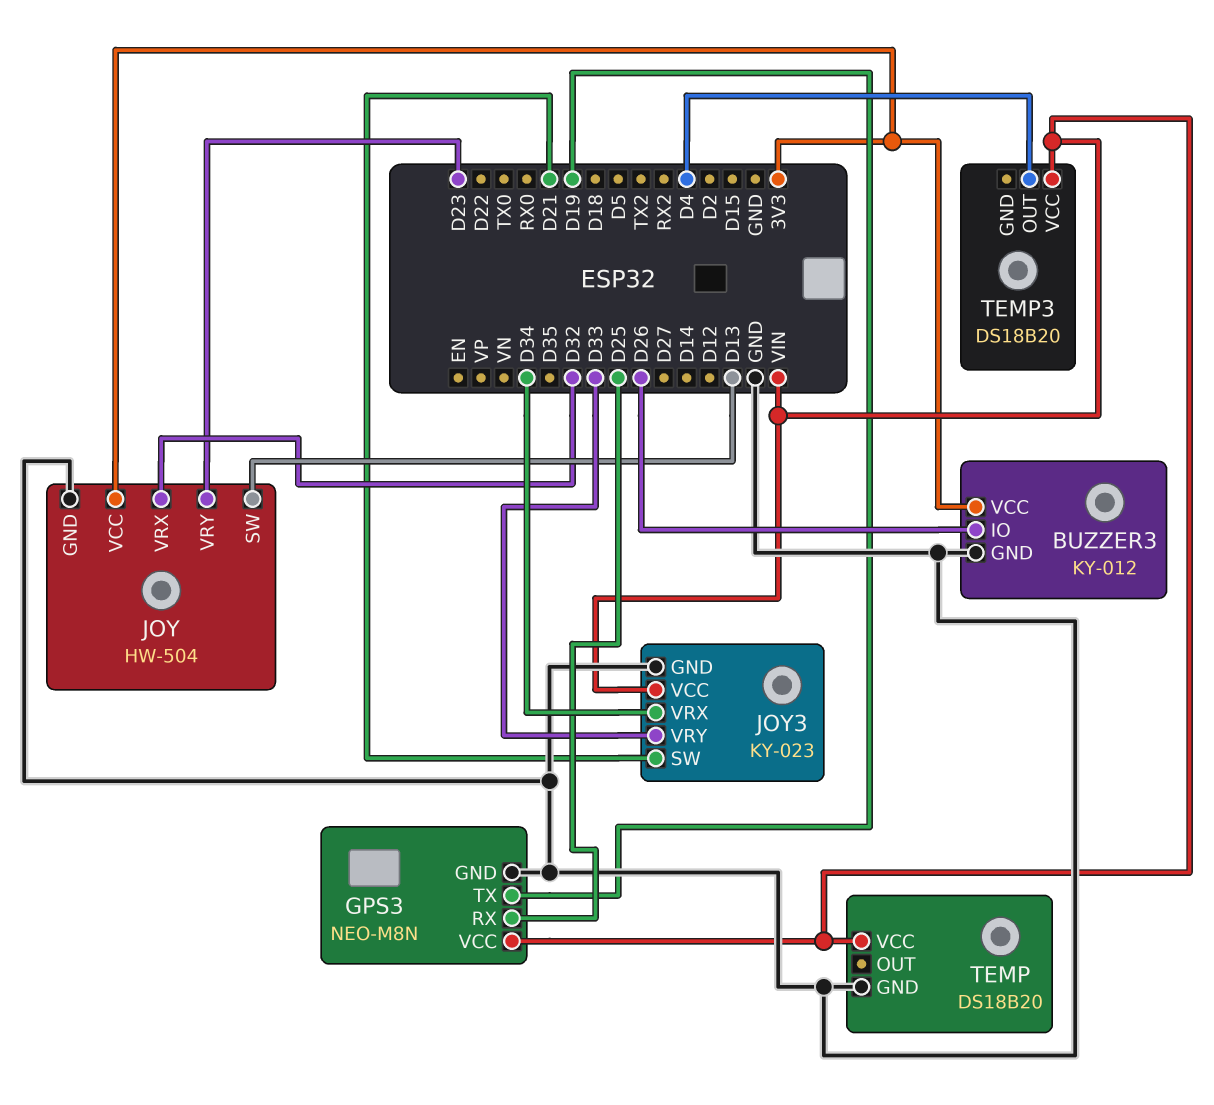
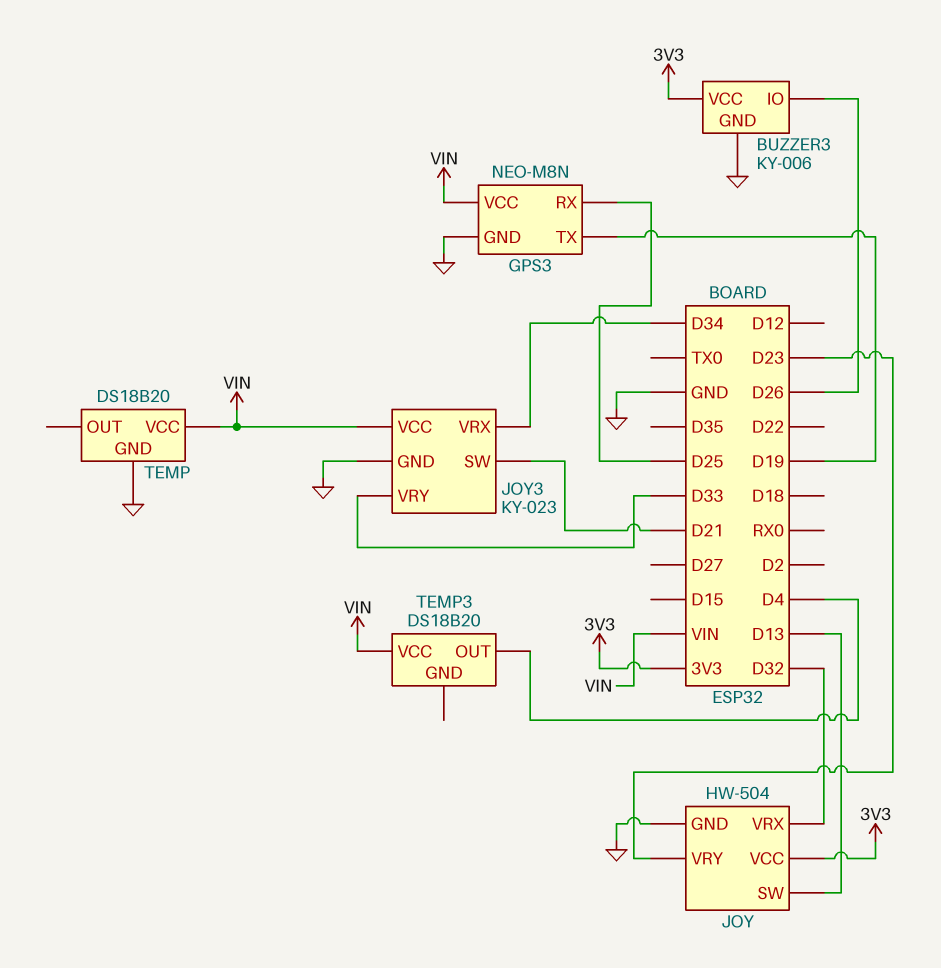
BUZZER3: KY-012 -> KY-006

